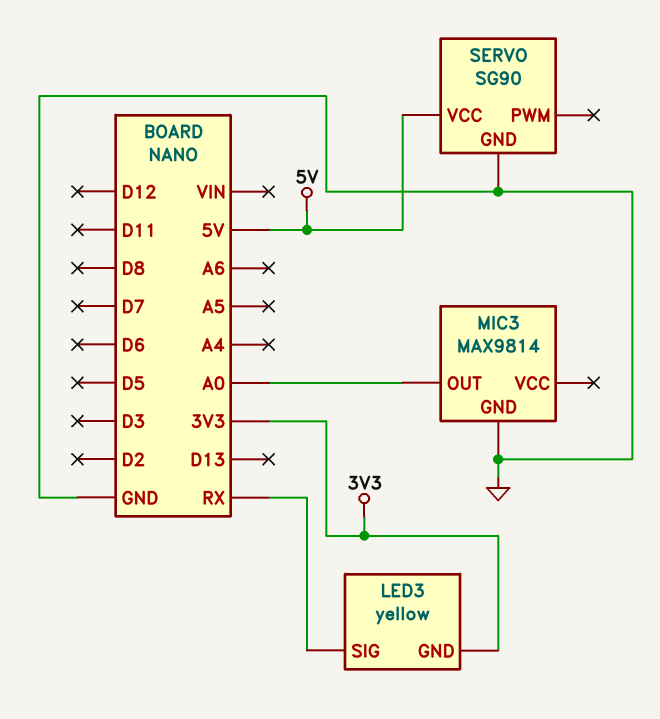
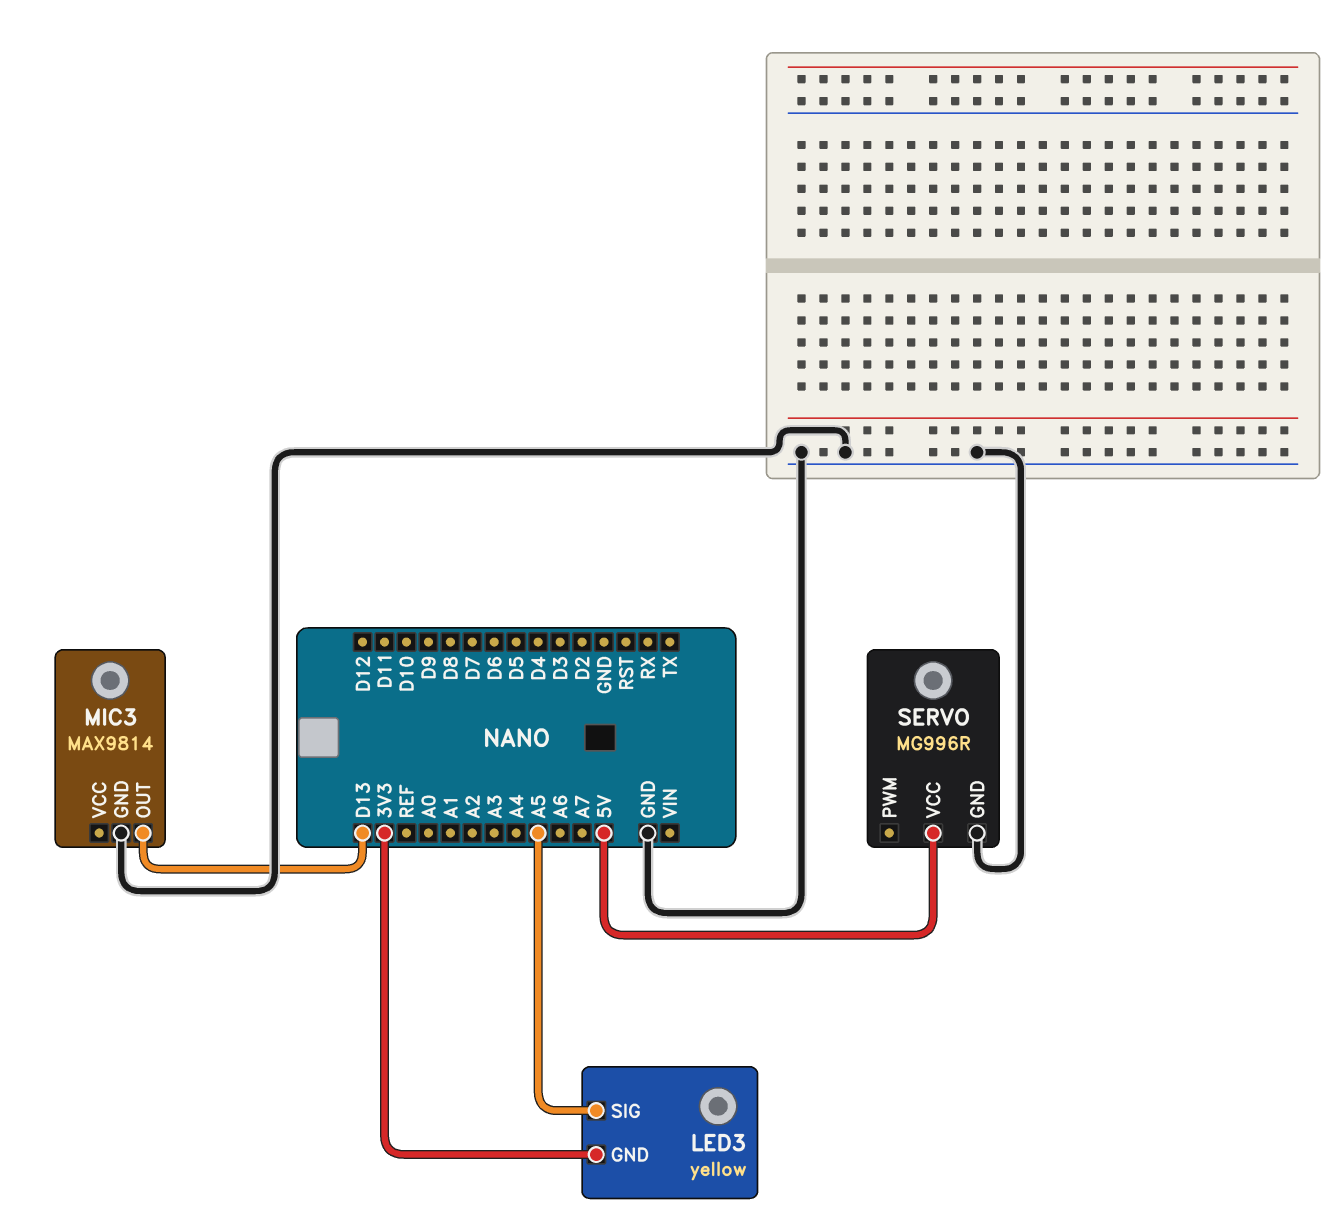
LED3 pin SIG: RX -> A5
MIC3 pin OUT: A0 -> D13
SERVO: SG90 -> MG996R

